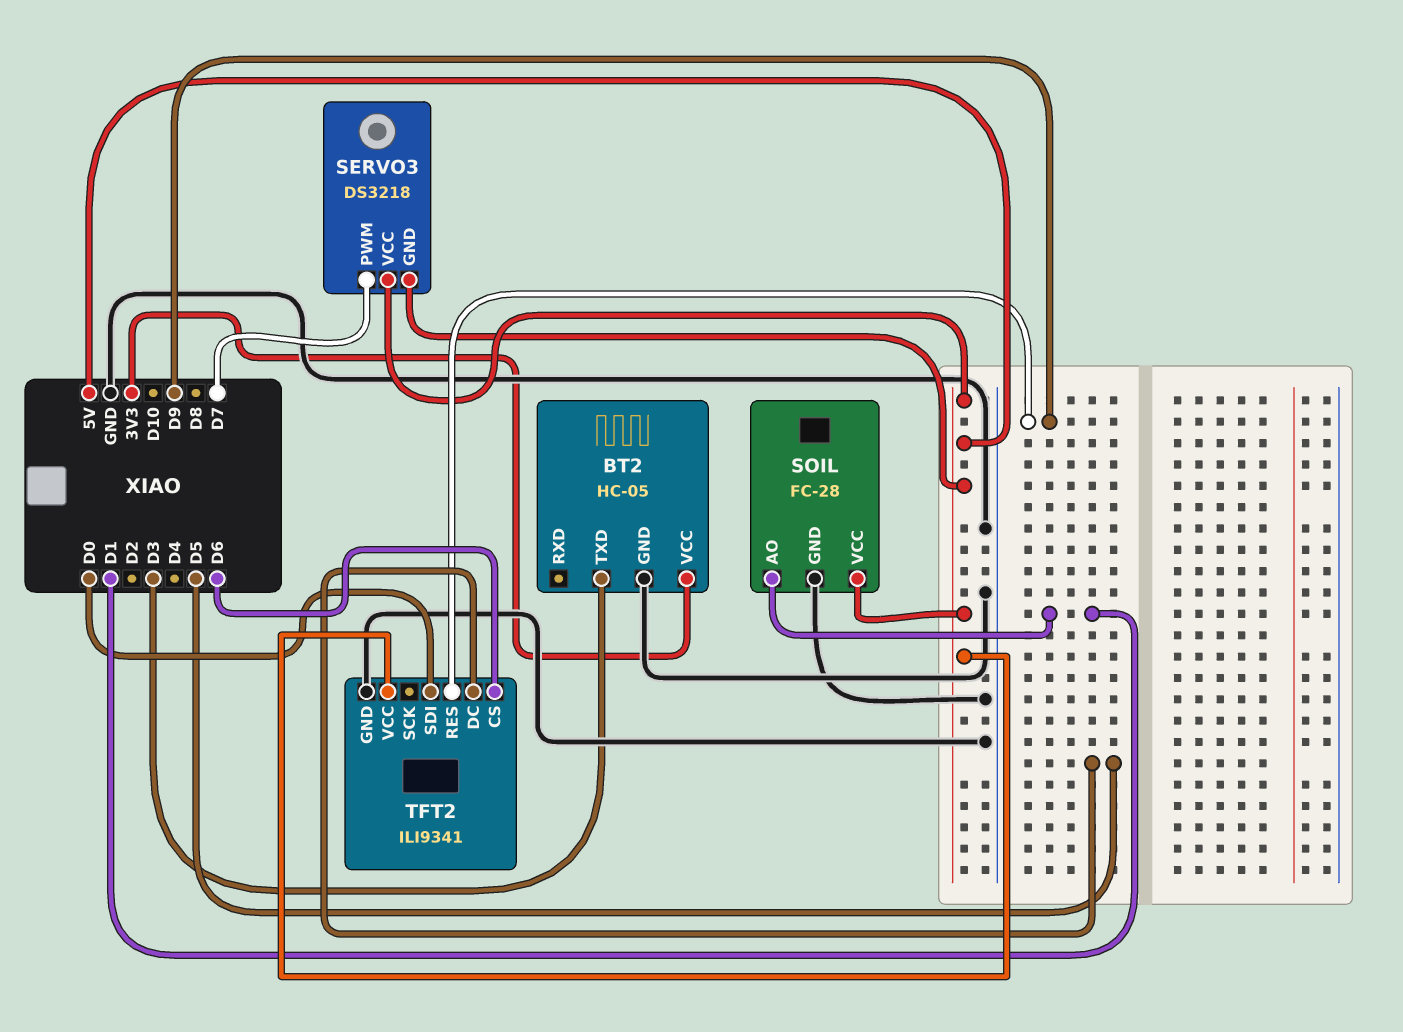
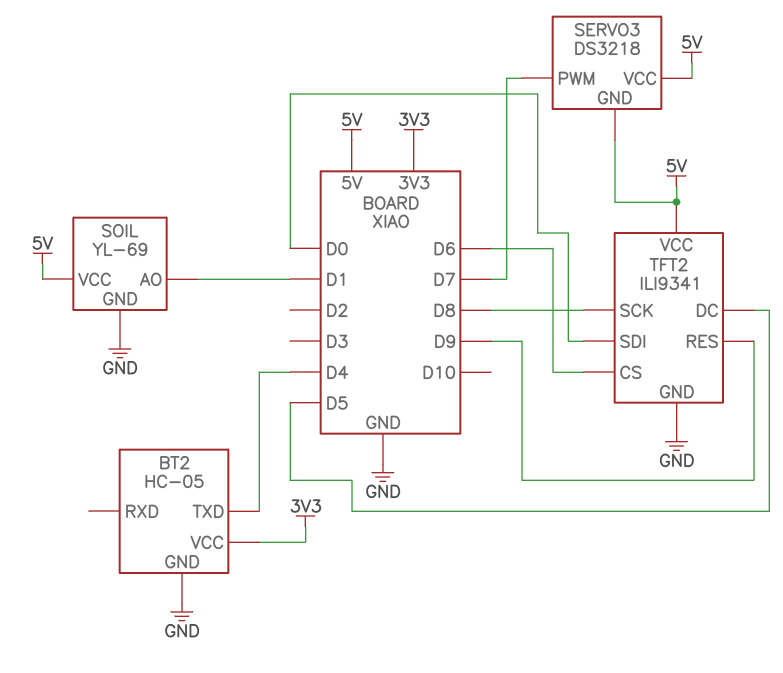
BT2 pin TXD: D3 -> D4
SOIL: FC-28 -> YL-69
TFT2 pin SCK: none -> D8

